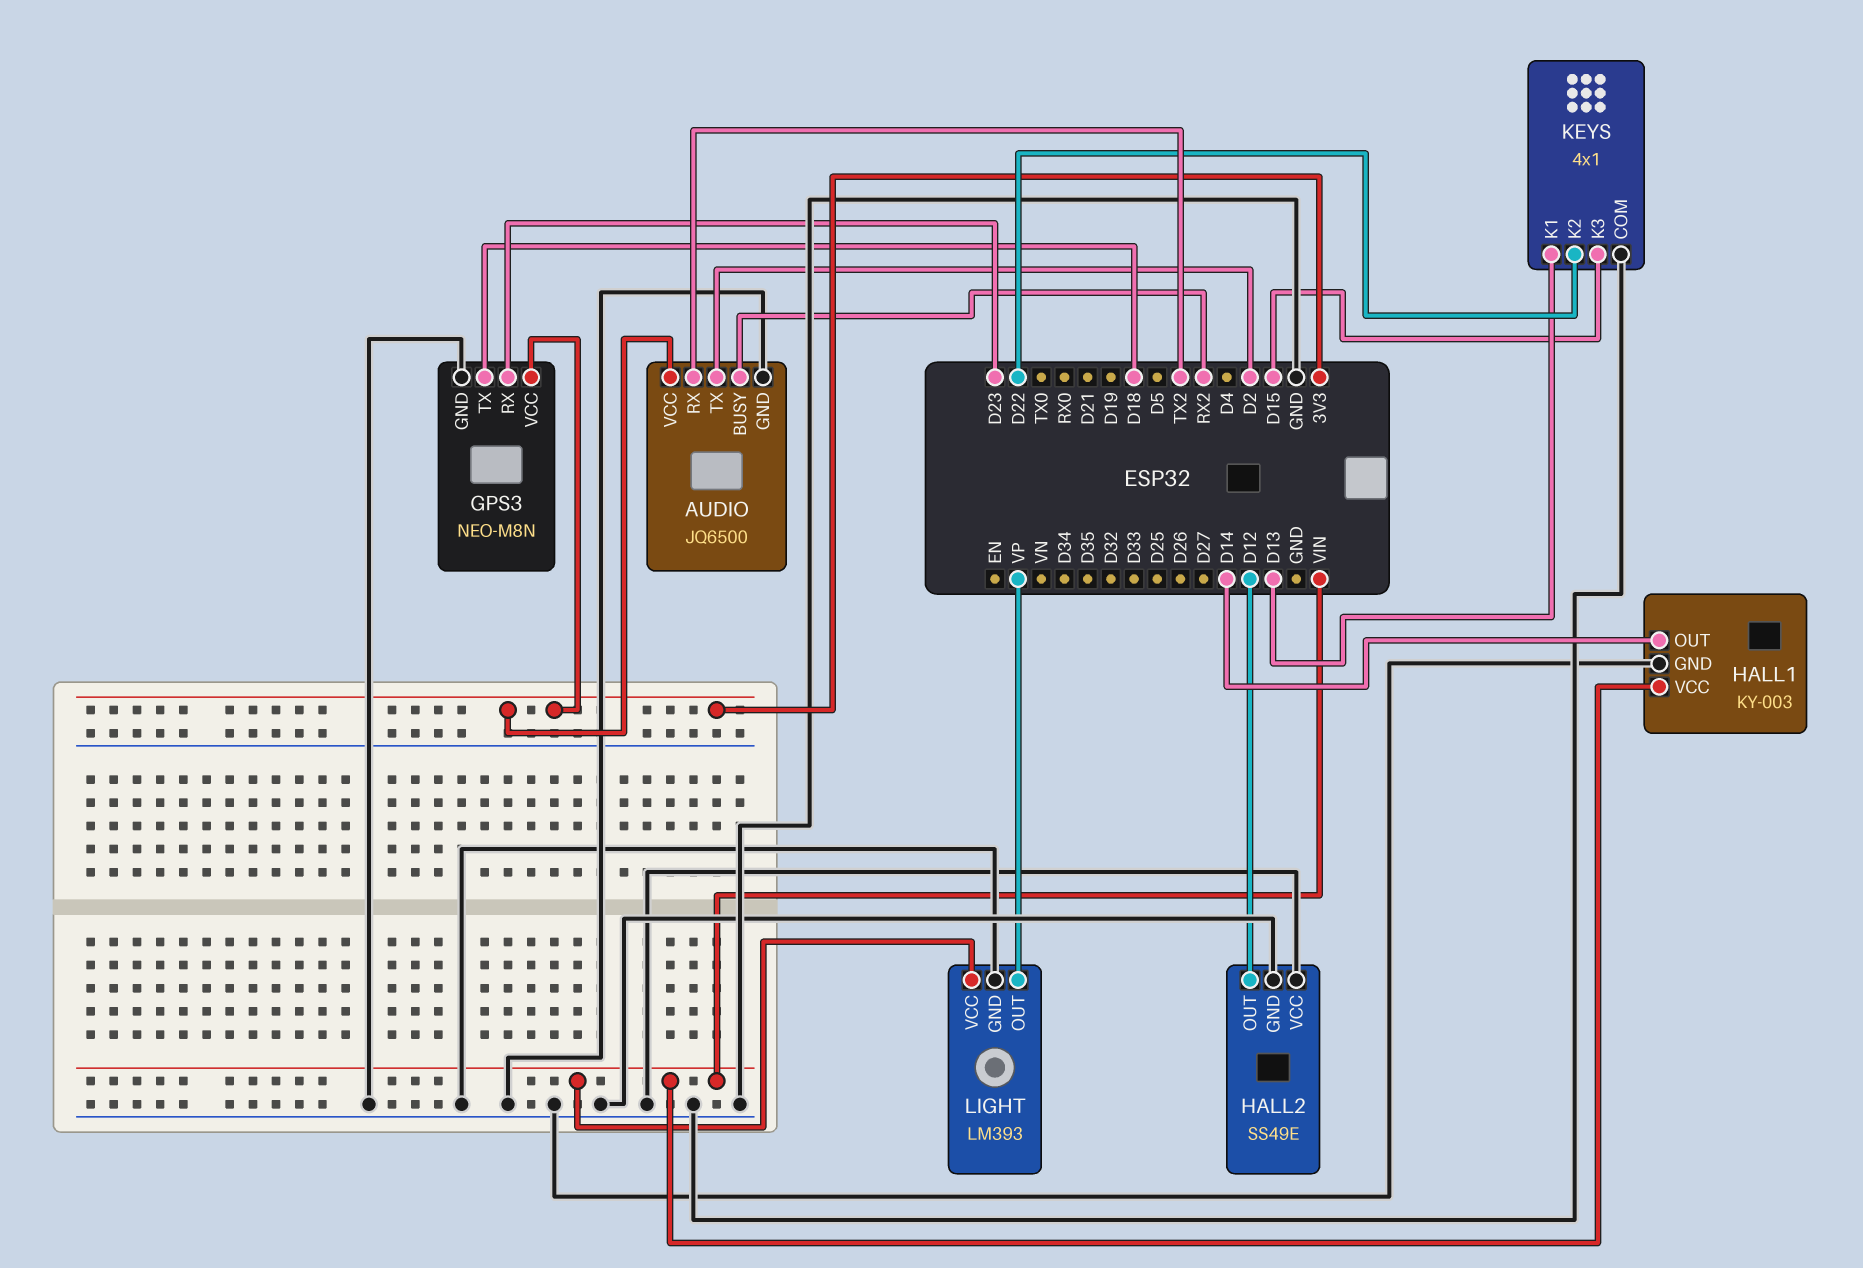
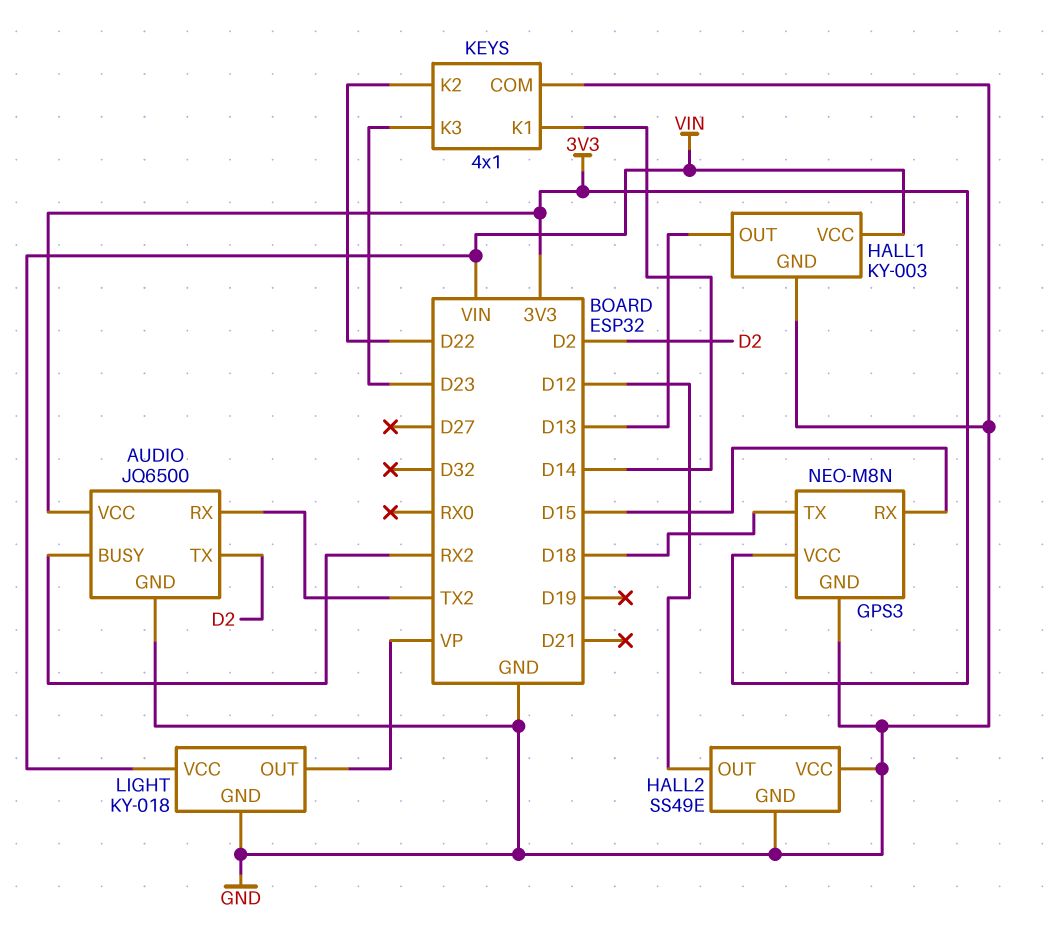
GPS3 pin RX: D23 -> D15
HALL1 pin OUT: D14 -> D13
KEYS pin K1: D13 -> D14
KEYS pin K3: D15 -> D23
LIGHT: LM393 -> KY-018

